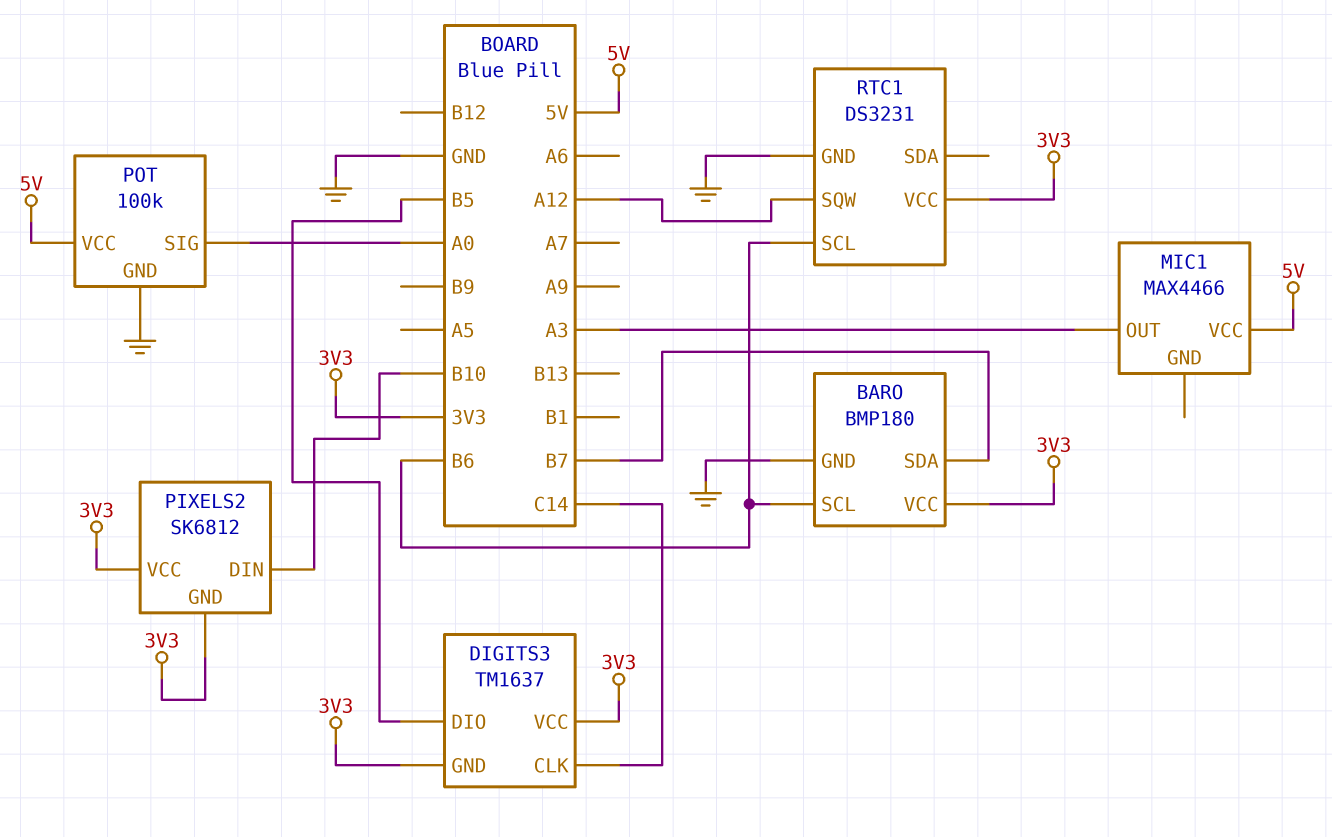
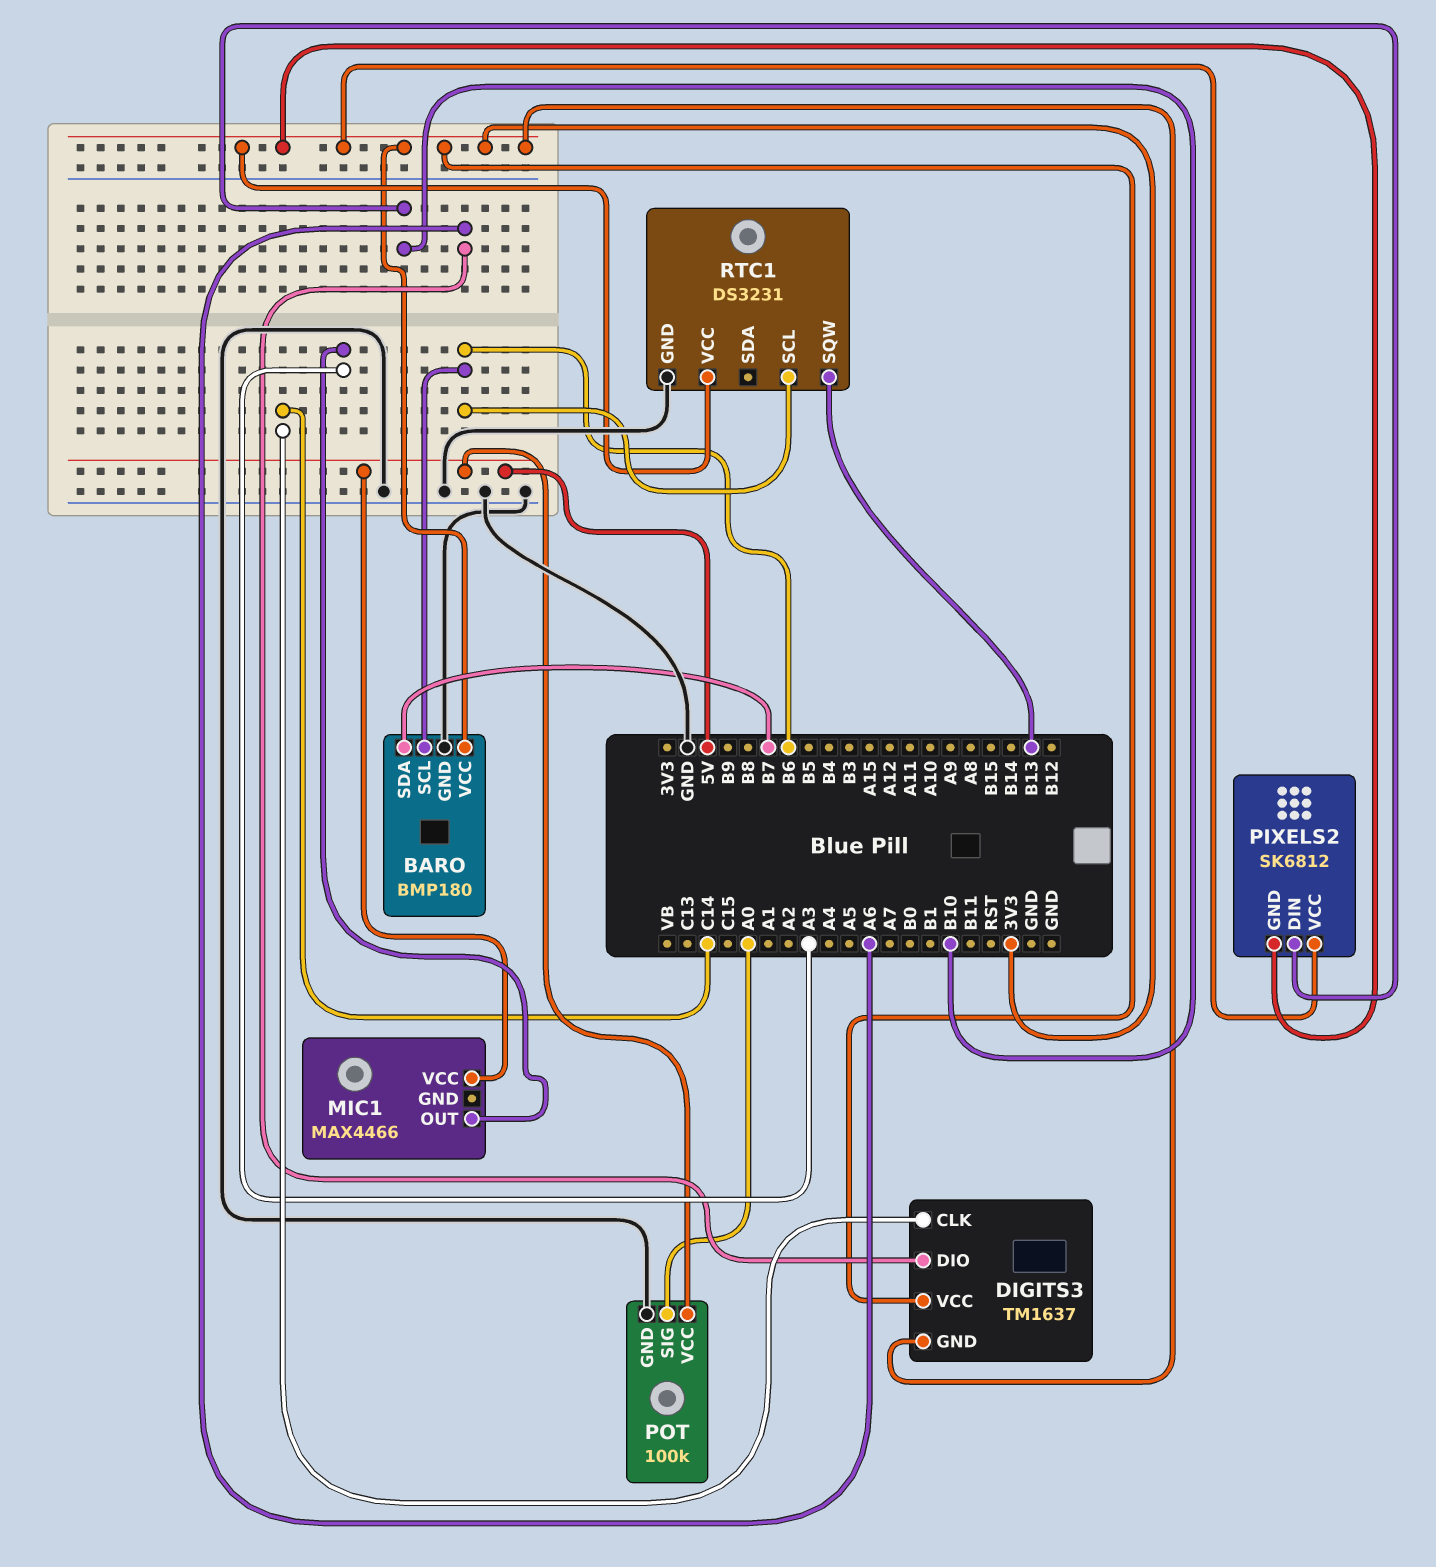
DIGITS3 pin DIO: B5 -> A6
RTC1 pin SQW: A12 -> B13

